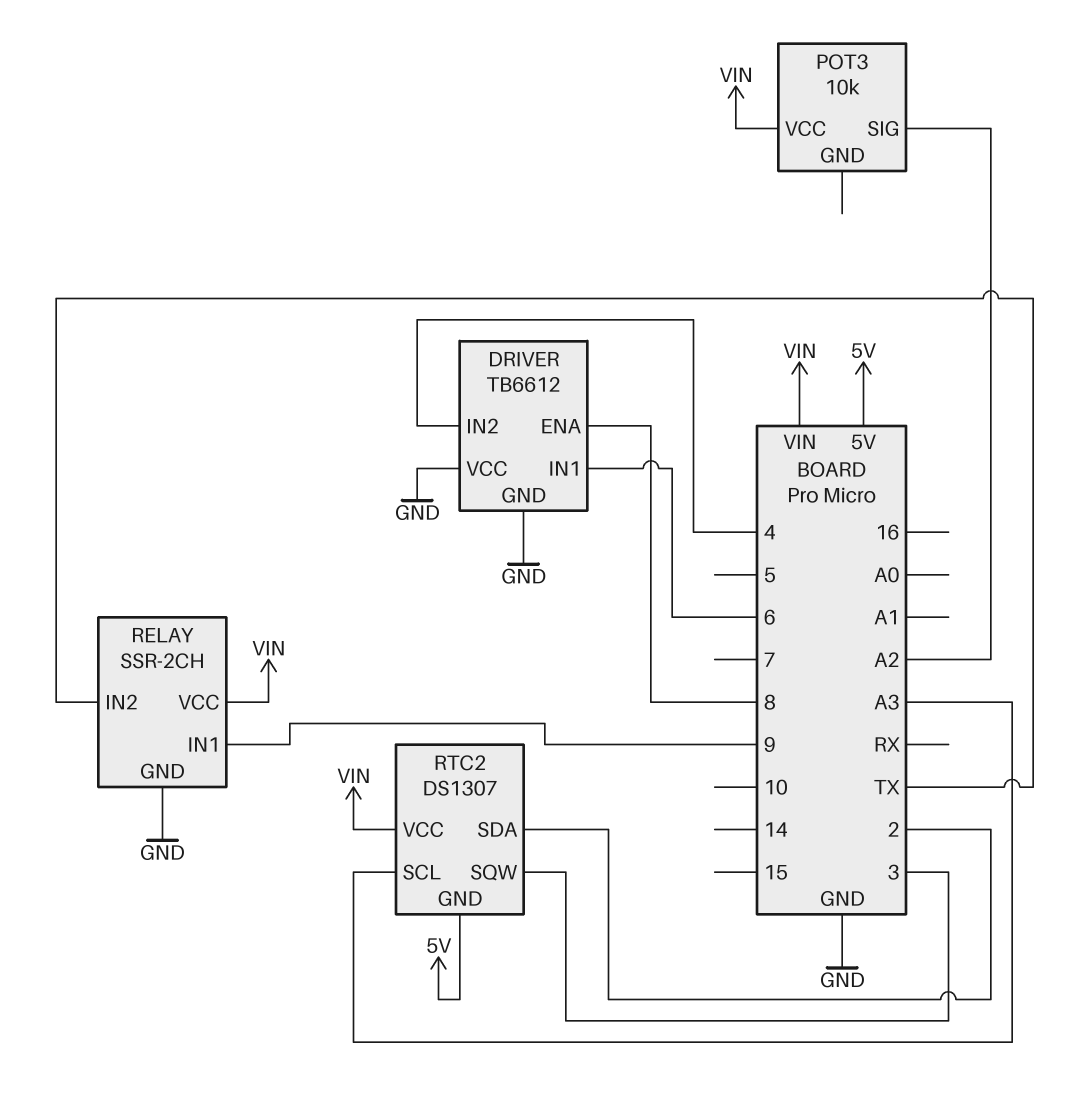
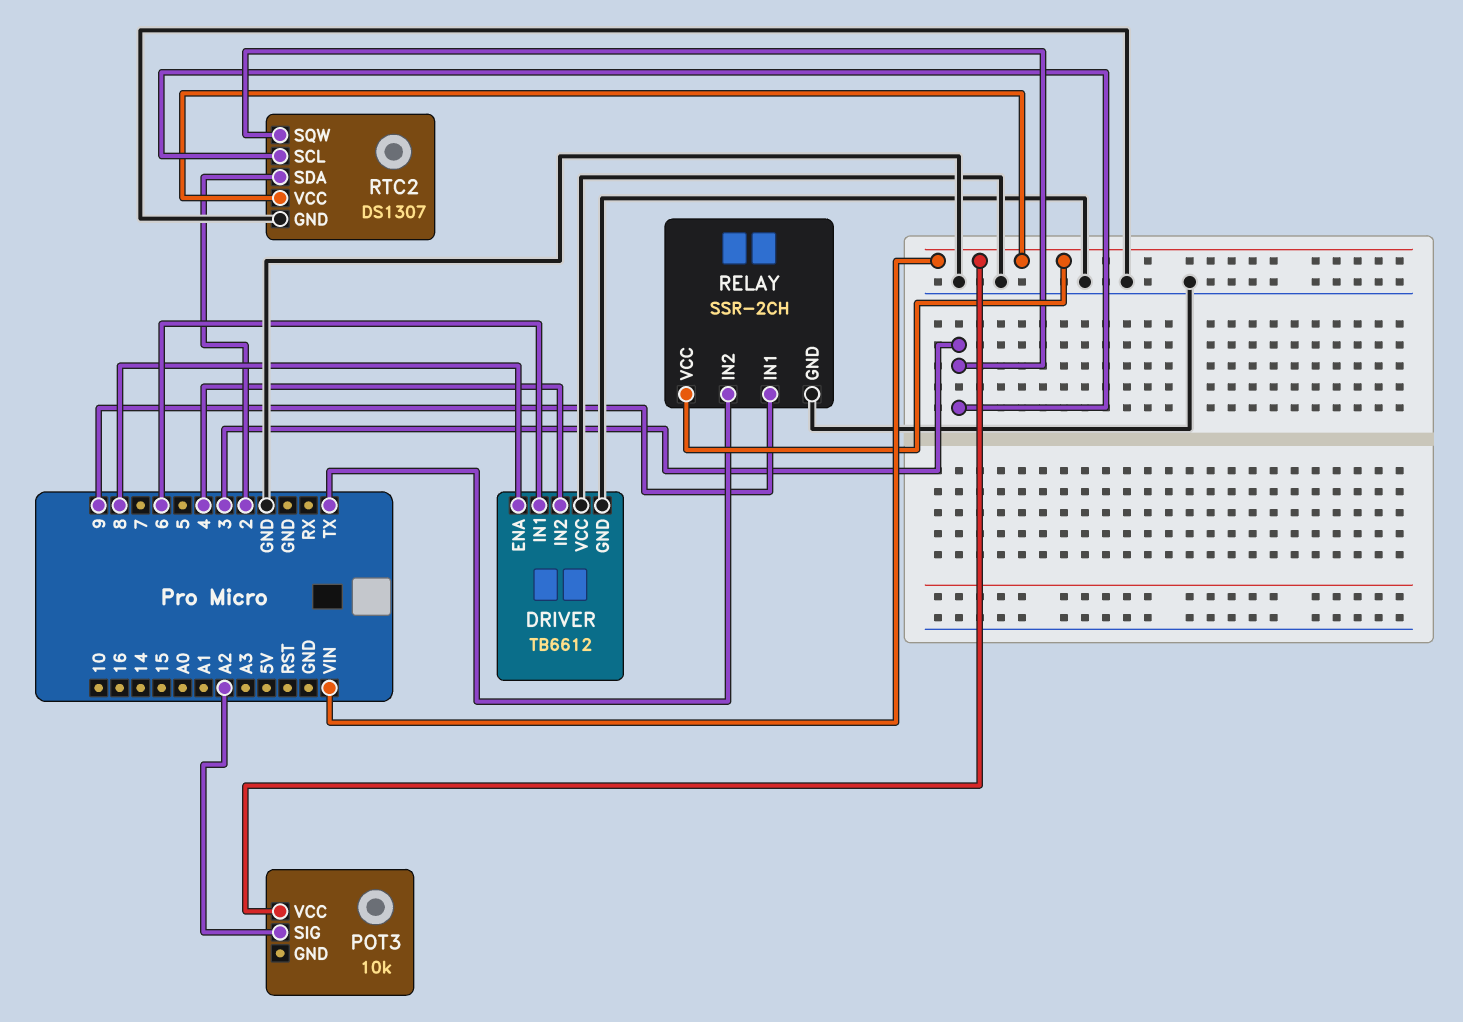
RTC2 pin GND: 5V -> GND
RTC2 pin SCL: A3 -> 3

